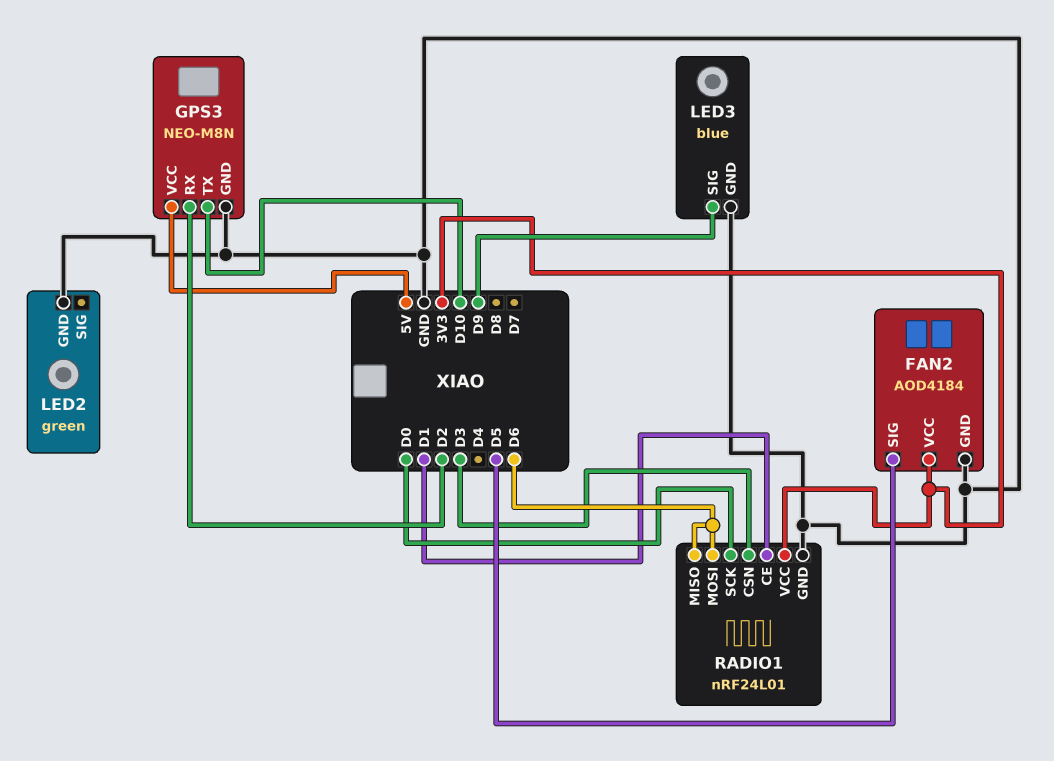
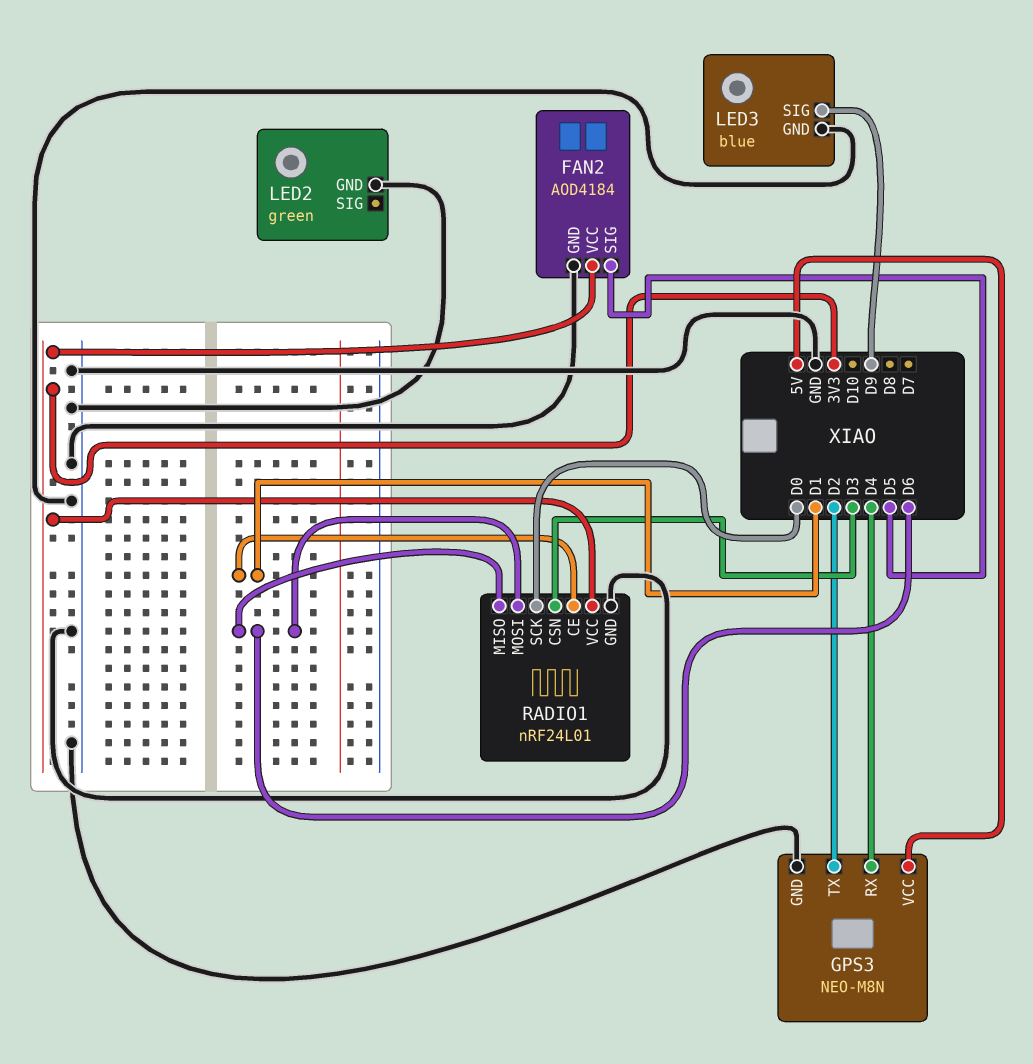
GPS3 pin RX: D2 -> D4
GPS3 pin TX: D10 -> D2

